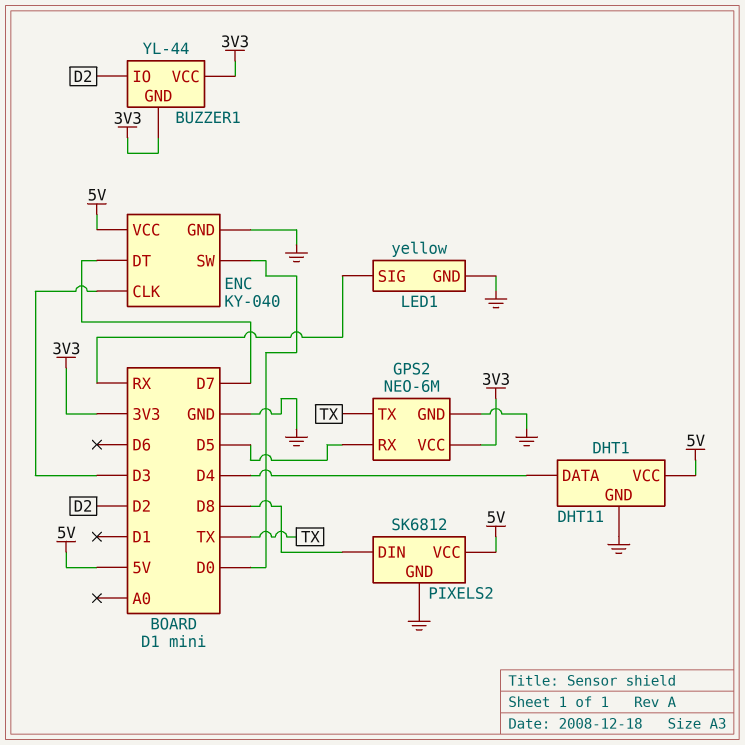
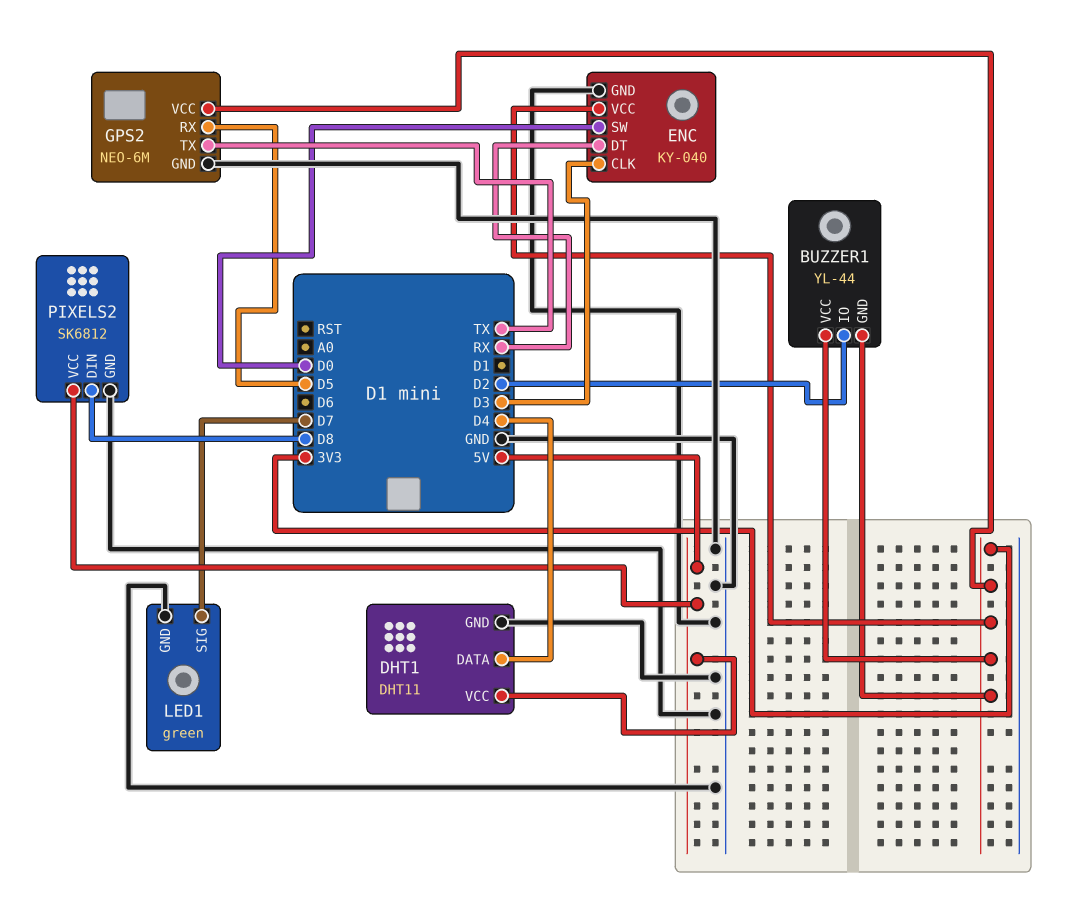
ENC pin DT: D7 -> RX
ENC pin VCC: 5V -> 3V3
LED1: yellow -> green
LED1 pin SIG: RX -> D7

